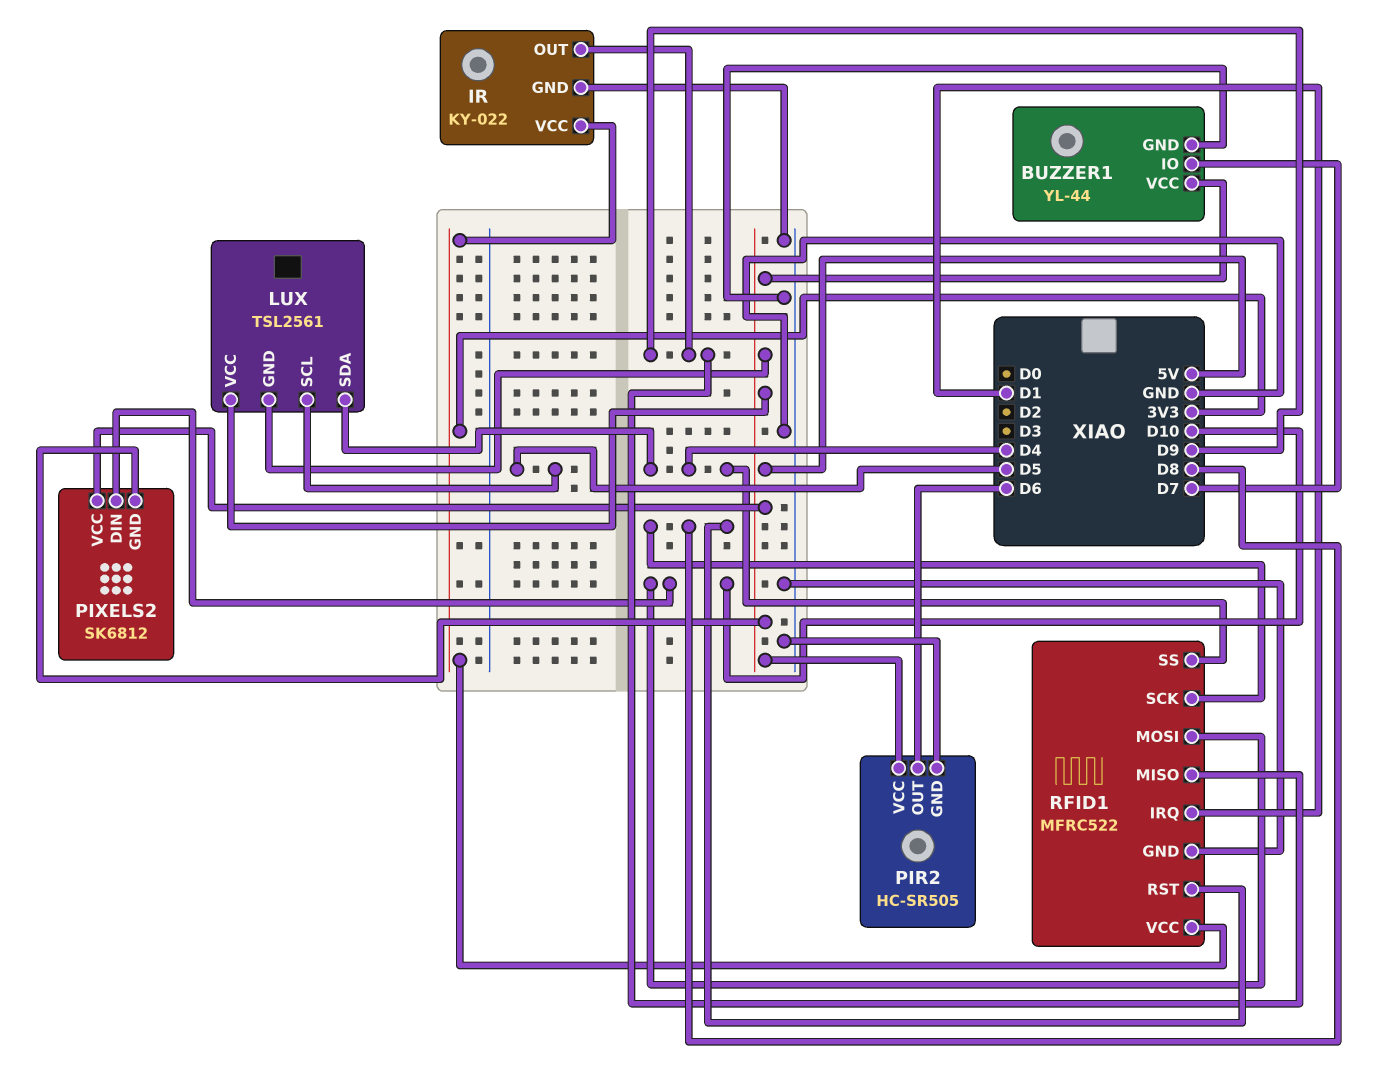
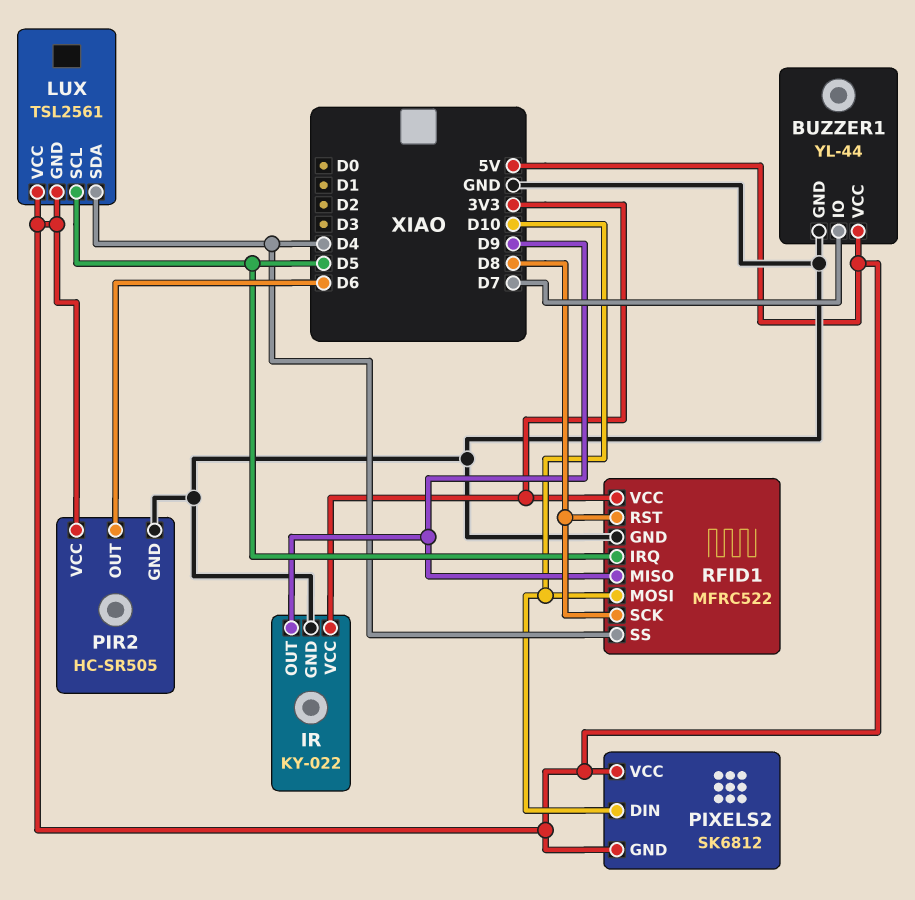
RFID1 pin IRQ: D1 -> D5

